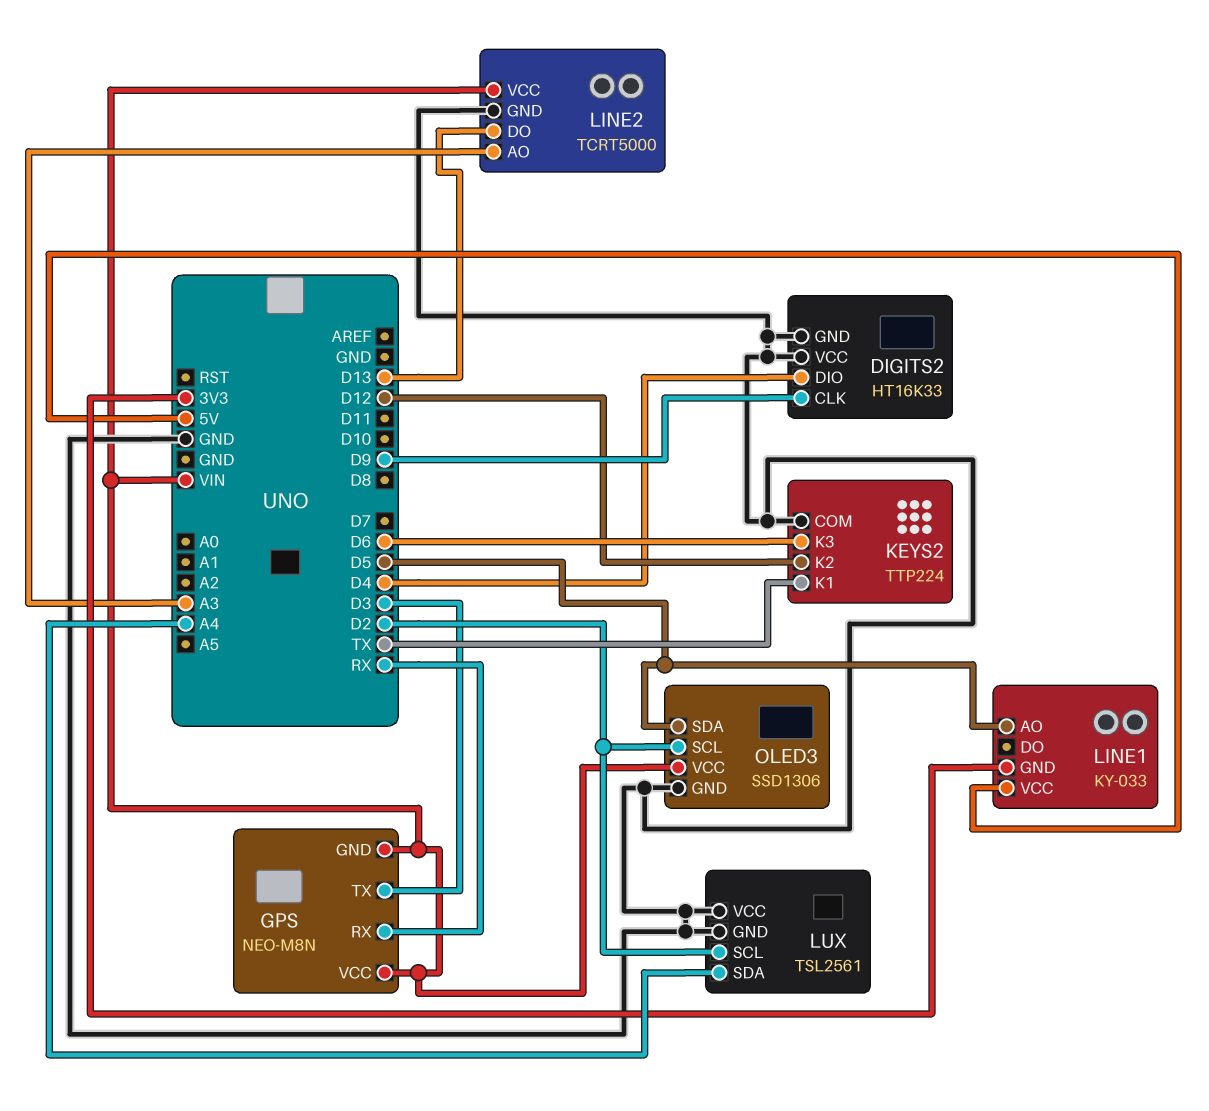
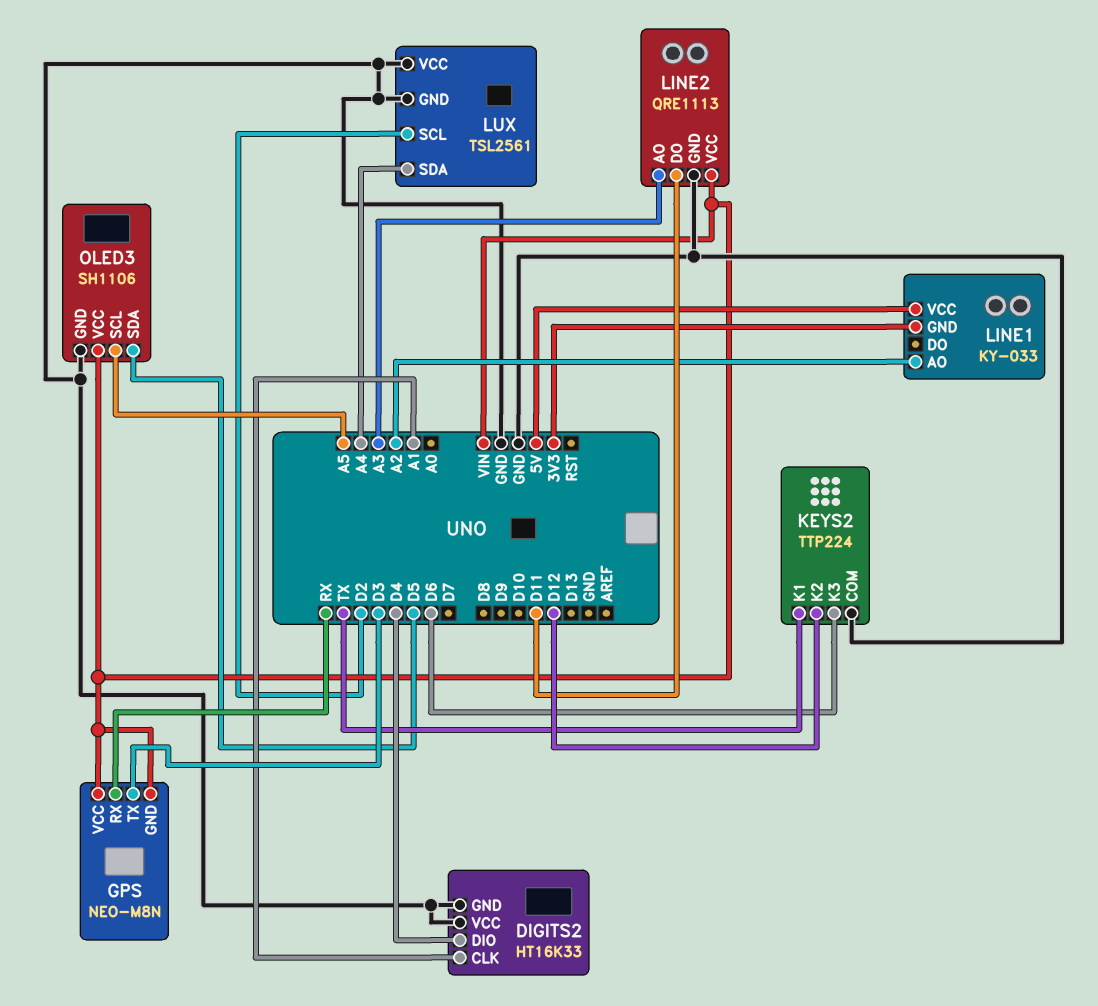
DIGITS2 pin CLK: D9 -> A1
LINE1 pin AO: D5 -> A2
LINE2: TCRT5000 -> QRE1113
LINE2 pin DO: D13 -> D11
OLED3: SSD1306 -> SH1106
OLED3 pin SCL: D2 -> A5

